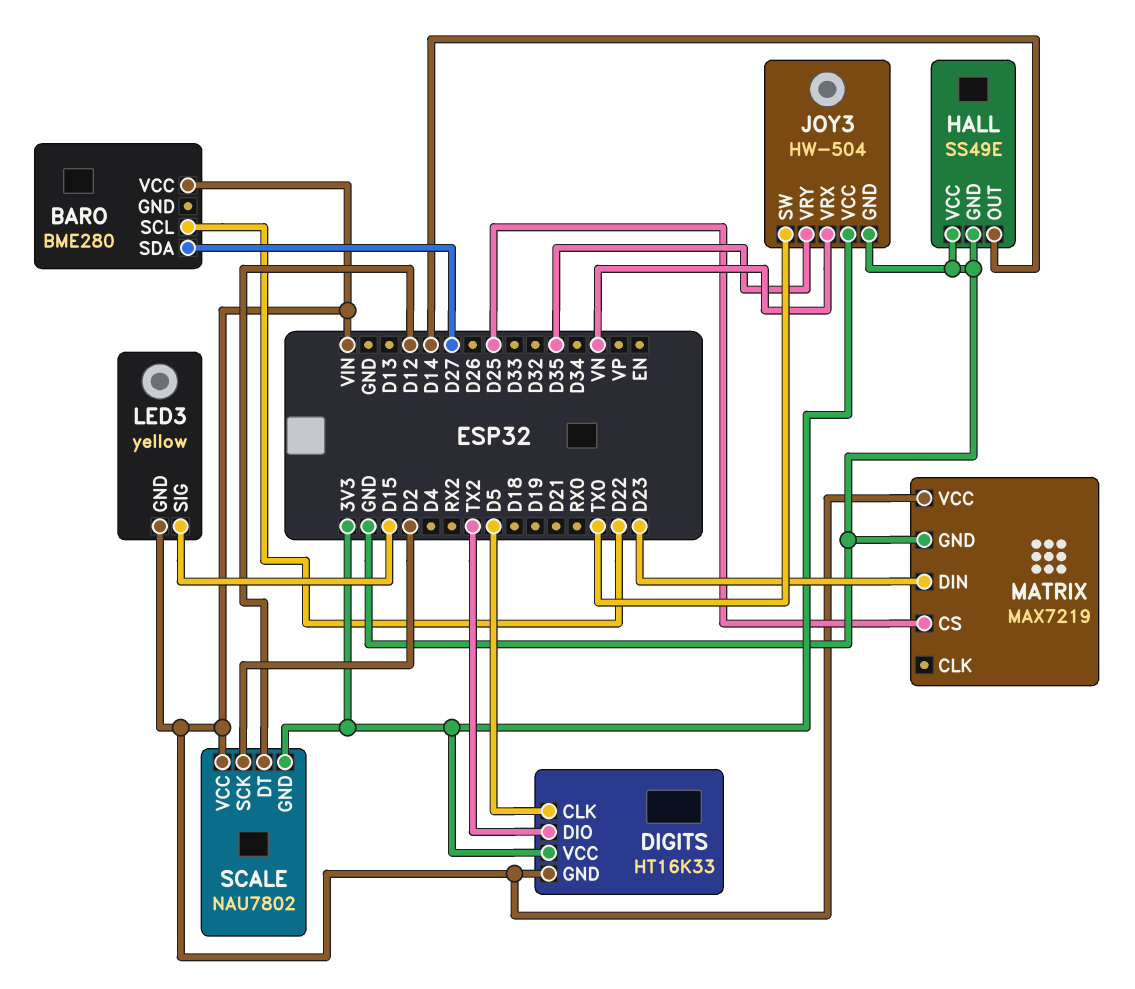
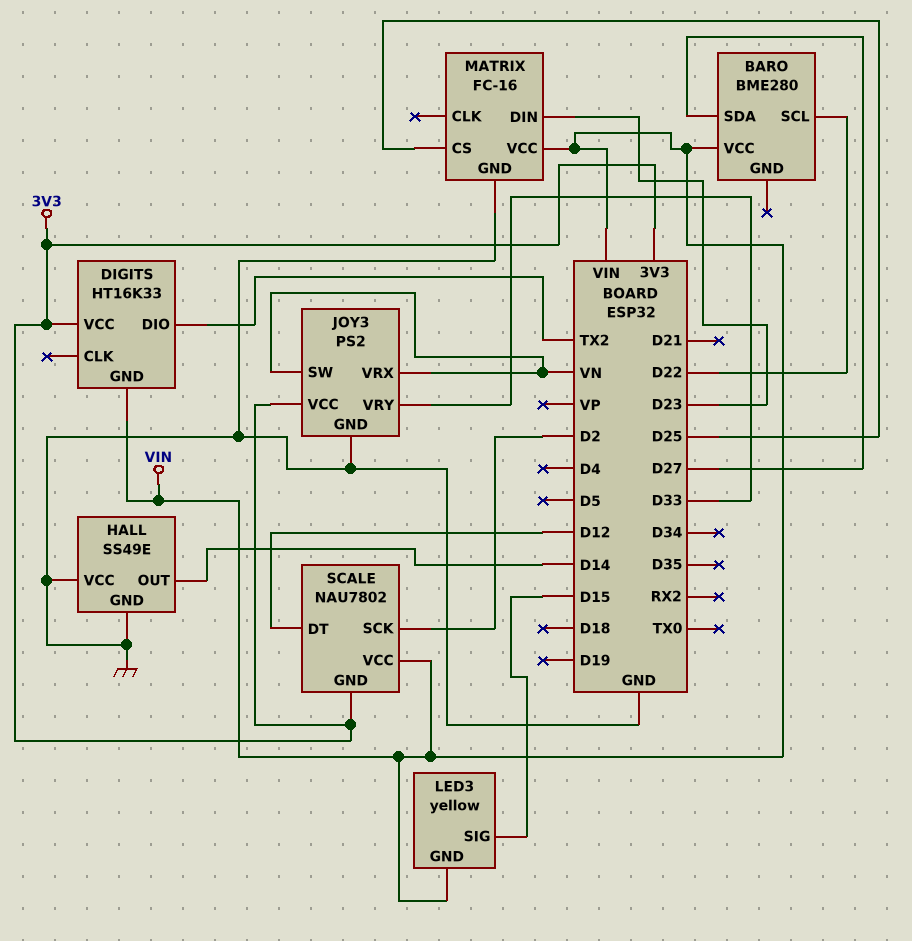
DIGITS pin CLK: D5 -> none
JOY3: HW-504 -> PS2
JOY3 pin SW: TX0 -> VN
JOY3 pin VRY: D35 -> D33
MATRIX: MAX7219 -> FC-16

